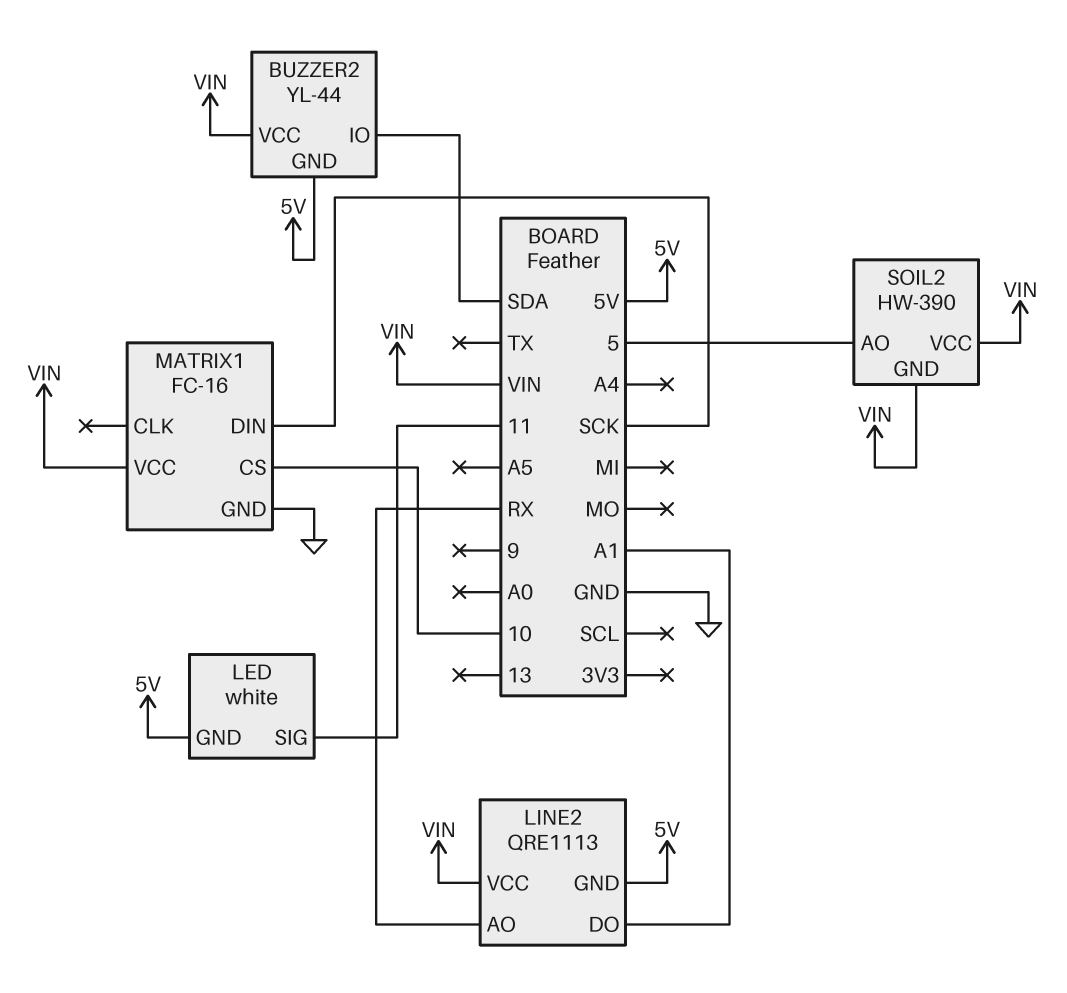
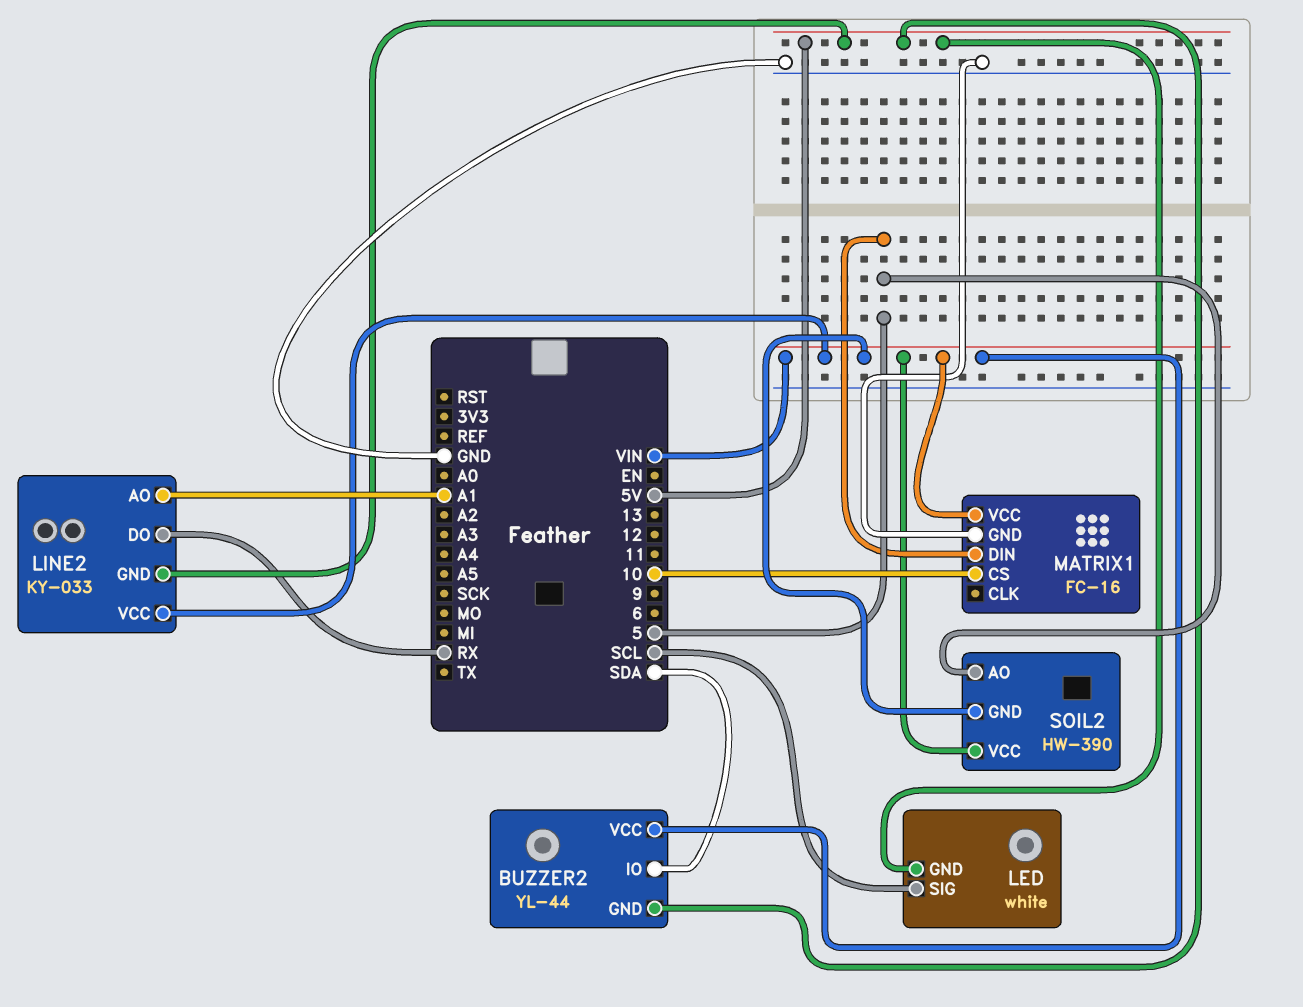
LED pin SIG: 11 -> SCL
LINE2: QRE1113 -> KY-033
LINE2 pin AO: RX -> A1
LINE2 pin DO: A1 -> RX
MATRIX1 pin DIN: SCK -> 5

